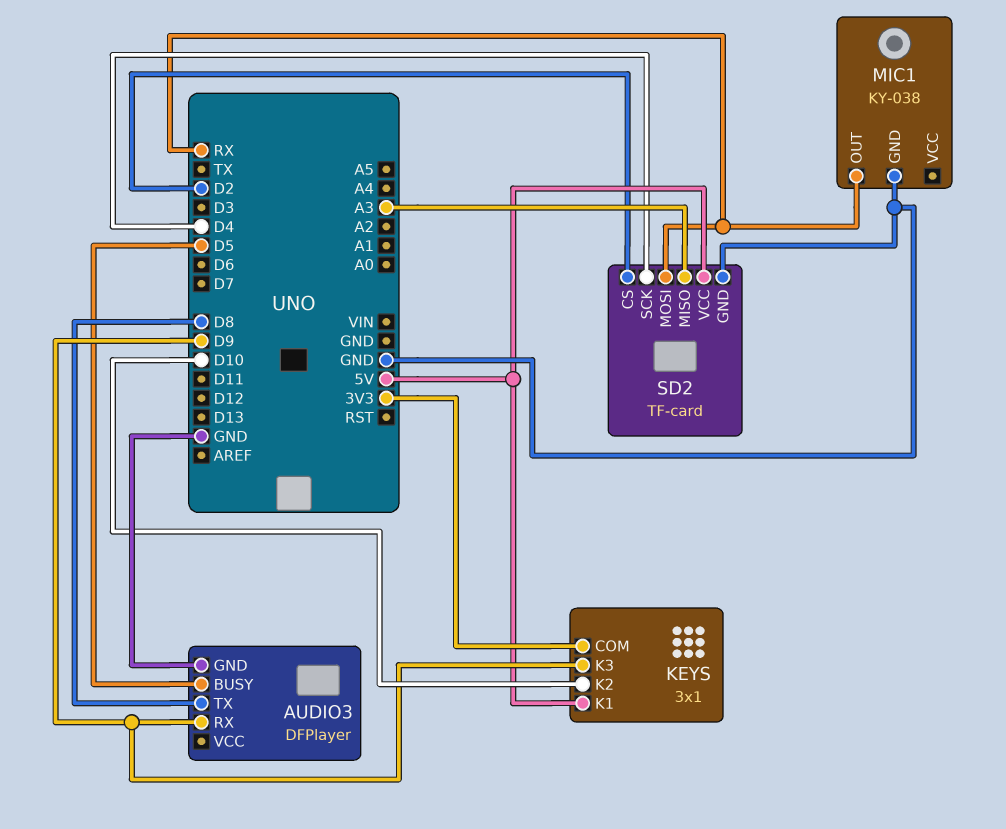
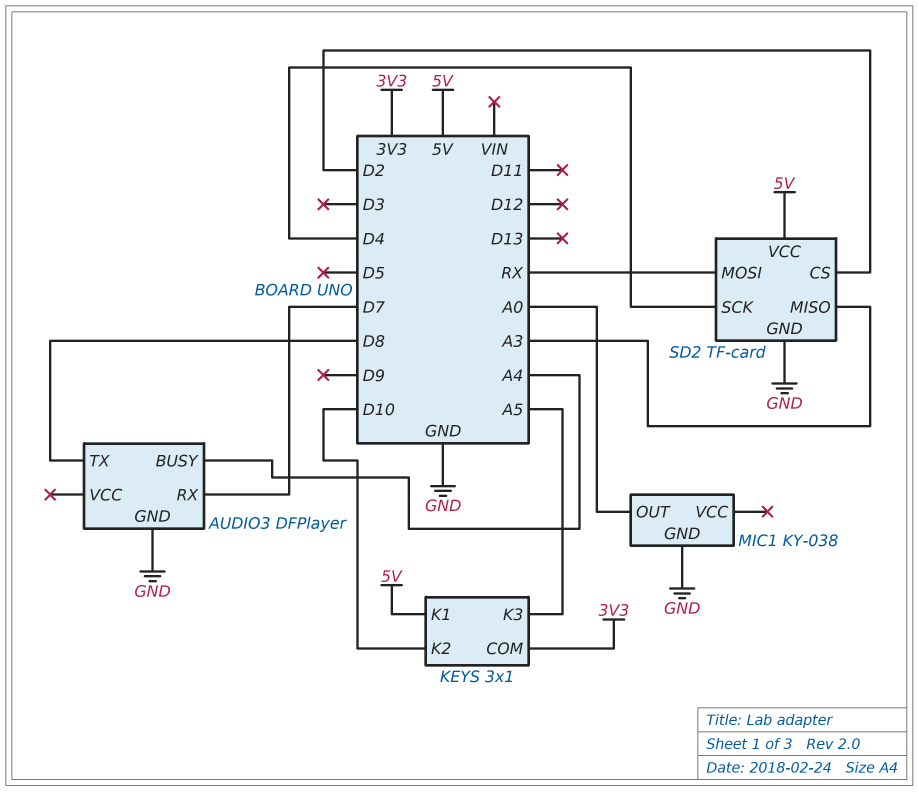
AUDIO3 pin BUSY: D5 -> A4
AUDIO3 pin RX: D9 -> D7
KEYS pin K3: D9 -> A5
MIC1 pin OUT: RX -> A0

